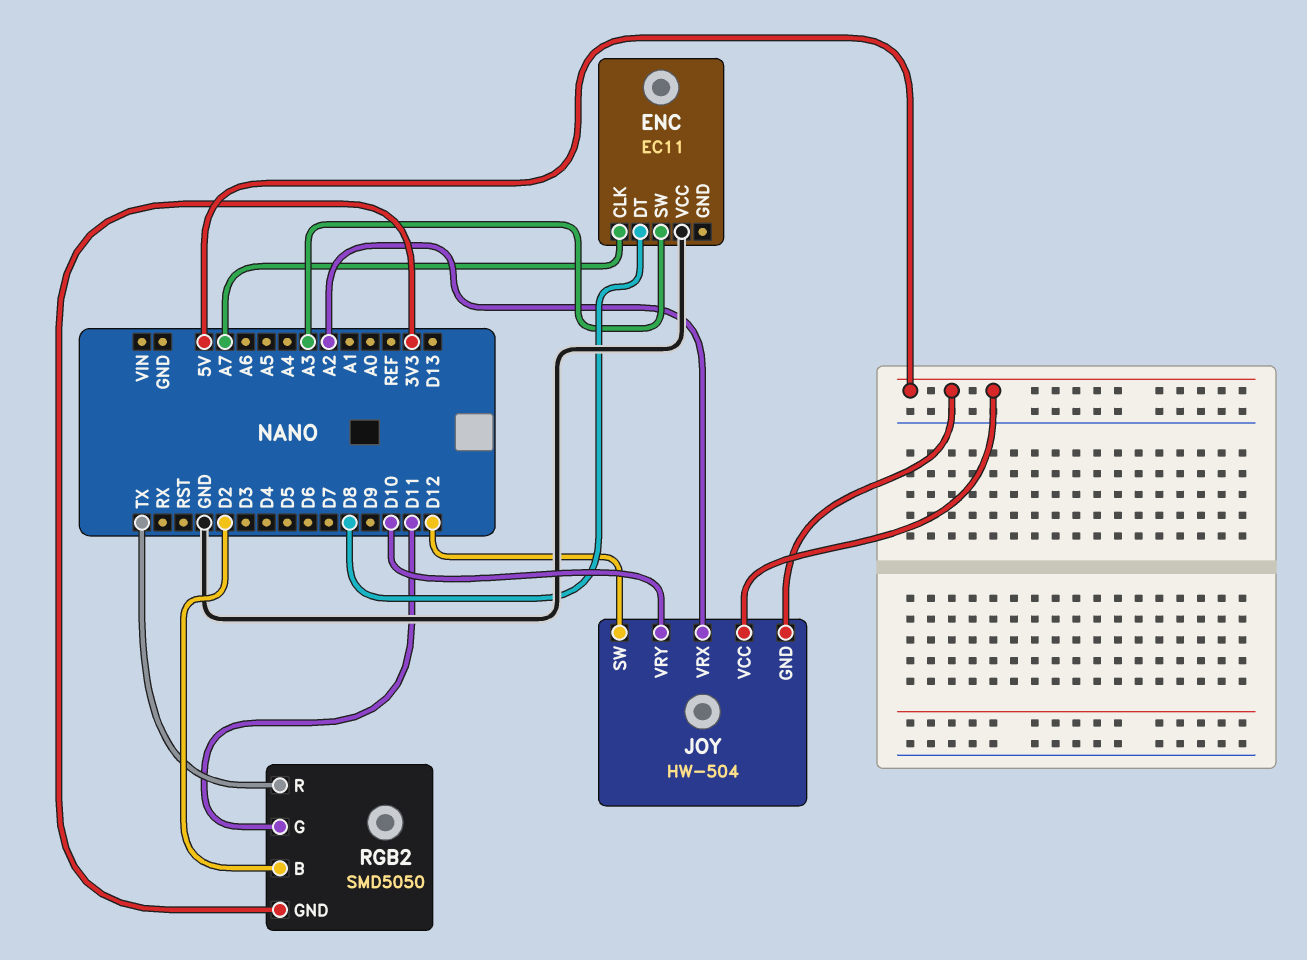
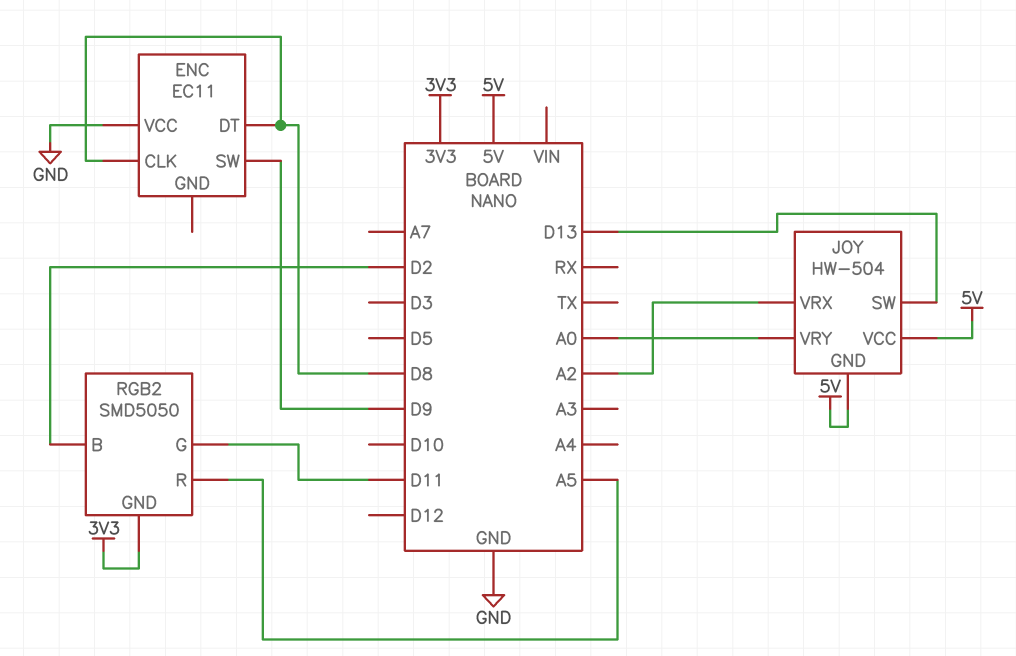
ENC pin CLK: A7 -> D8
ENC pin SW: A3 -> D9
JOY pin SW: D12 -> D13
JOY pin VRY: D10 -> A0
RGB2 pin R: TX -> A5

